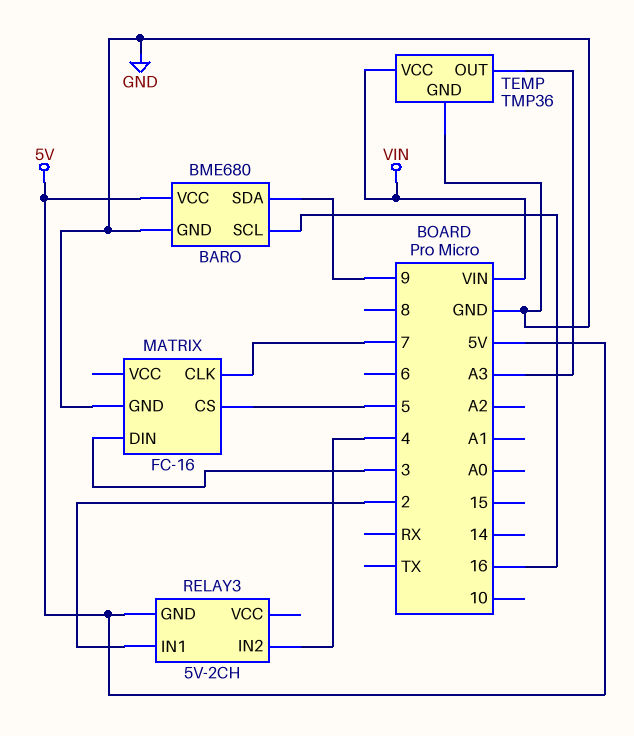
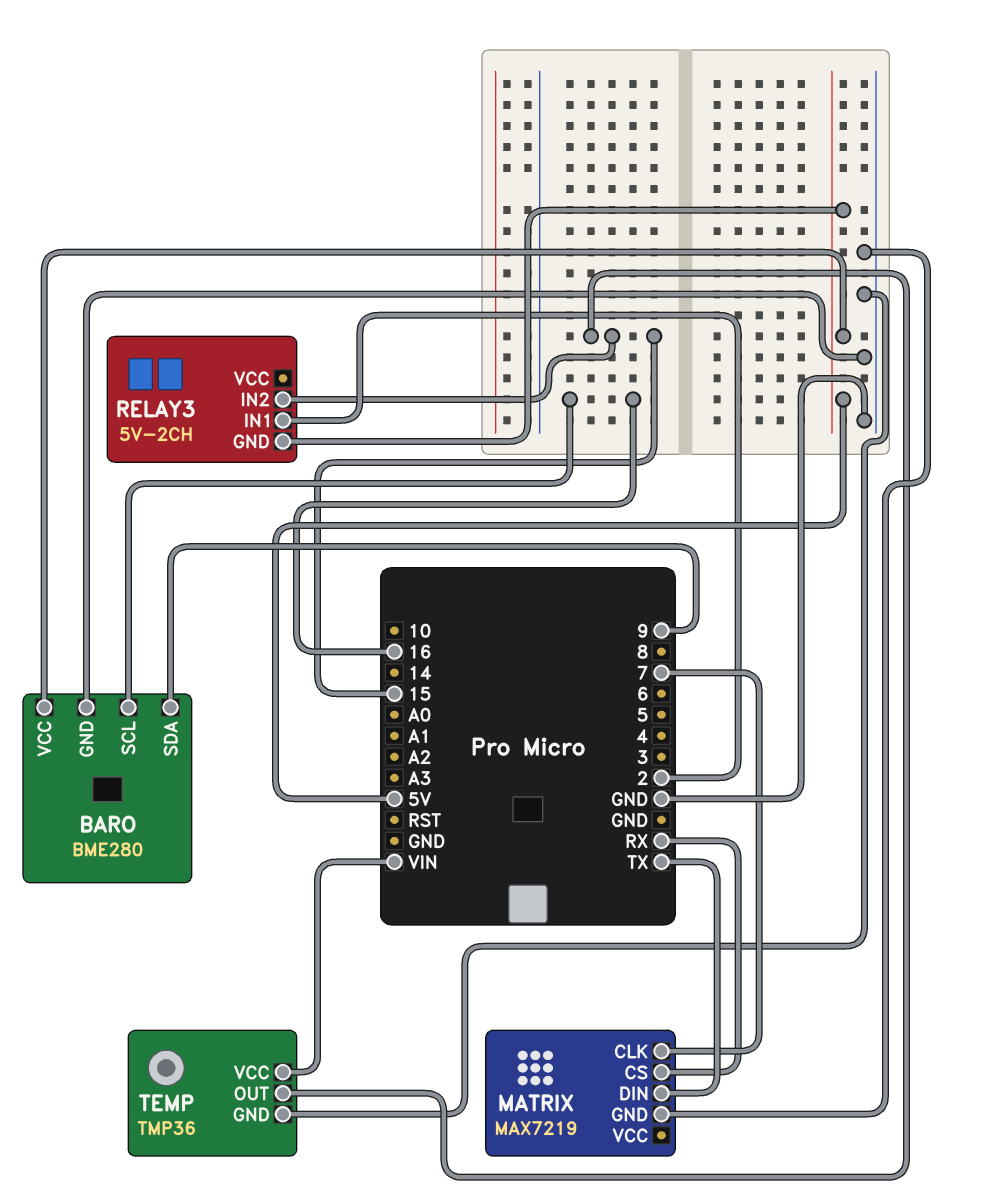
BARO: BME680 -> BME280
MATRIX: FC-16 -> MAX7219
MATRIX pin CS: 5 -> RX
MATRIX pin DIN: 3 -> TX
RELAY3 pin IN2: 4 -> 15
TEMP pin OUT: A3 -> 15

